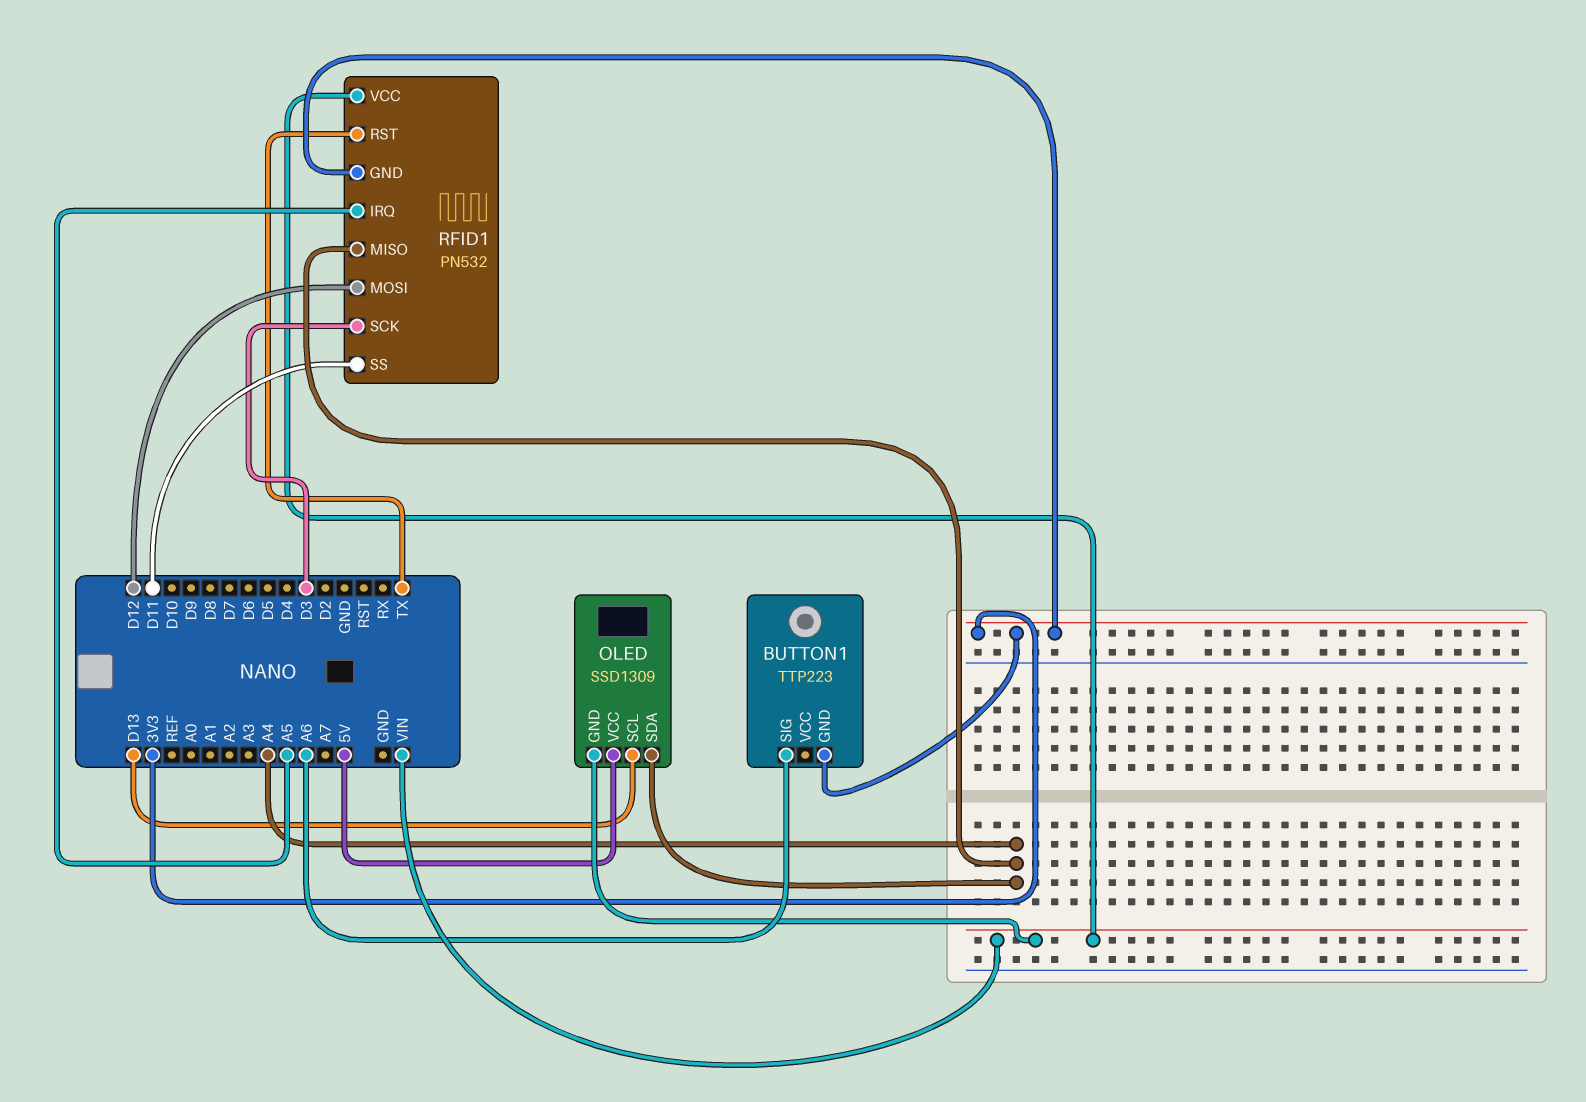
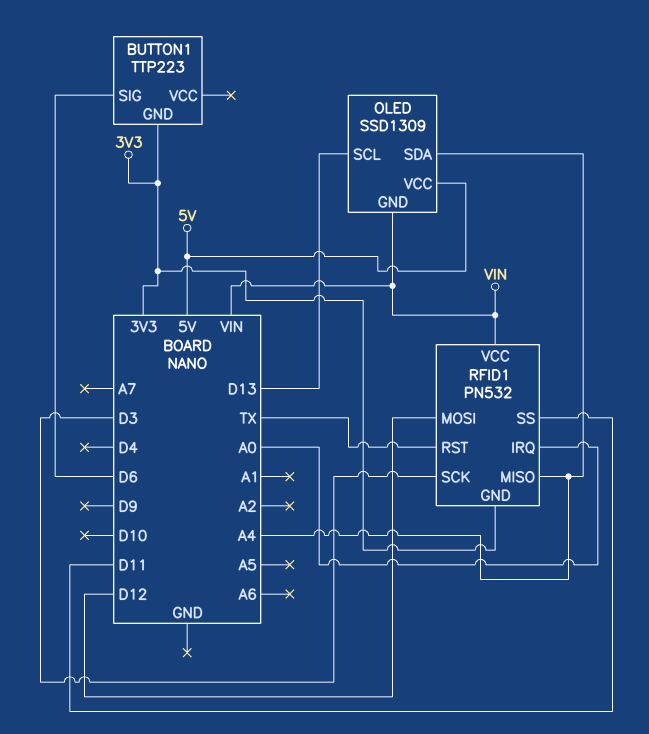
BUTTON1 pin SIG: A6 -> D6
RFID1 pin IRQ: A5 -> A0

